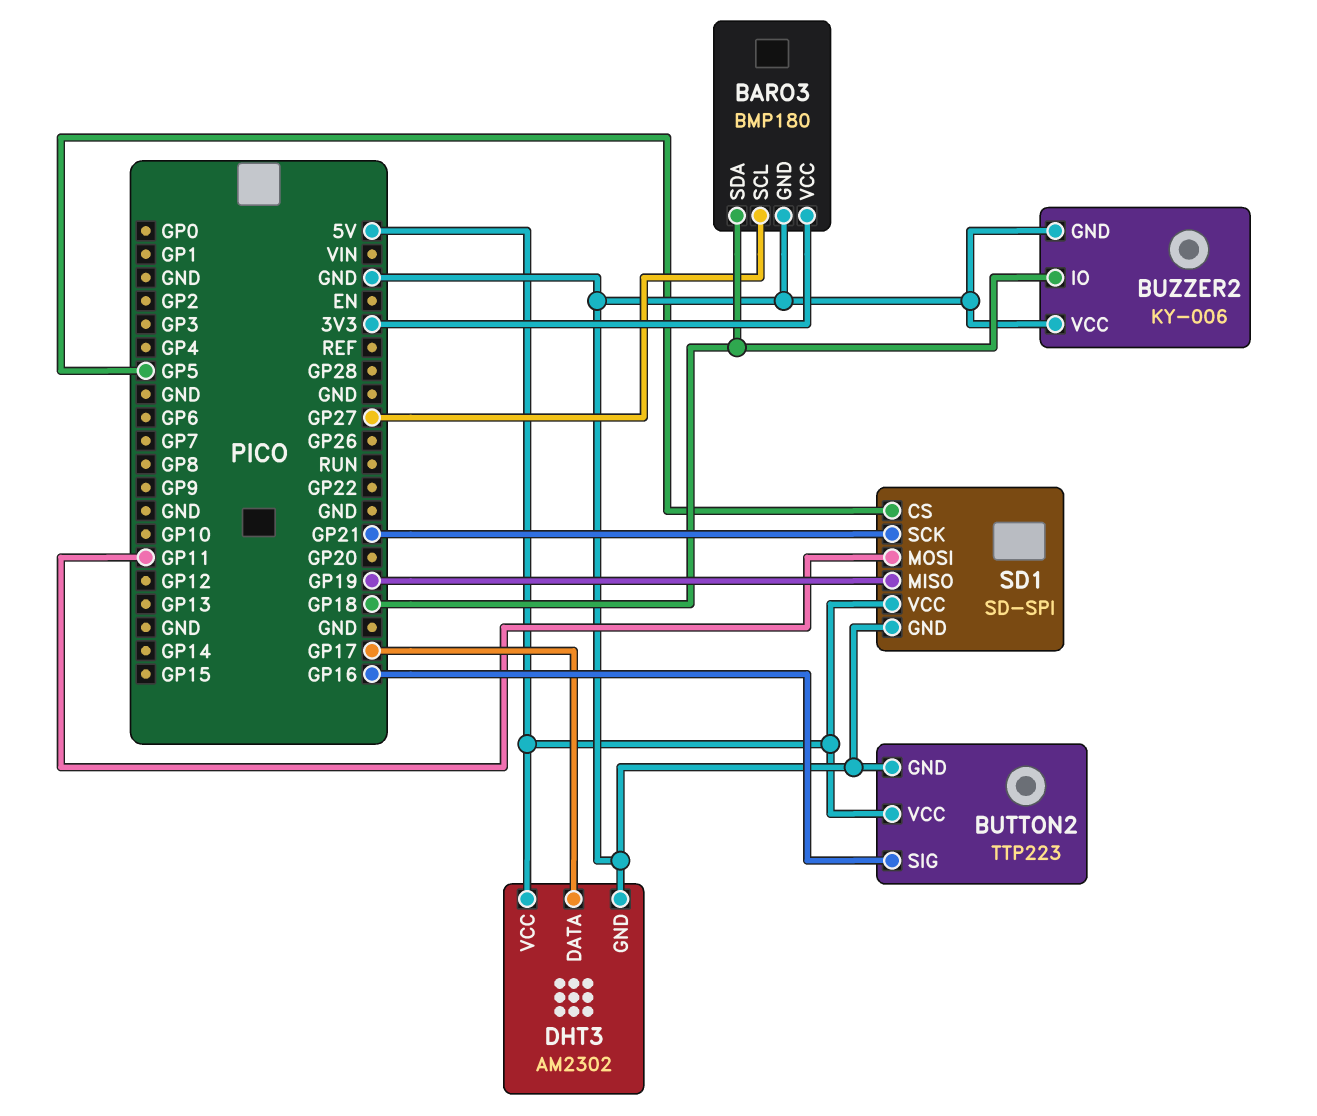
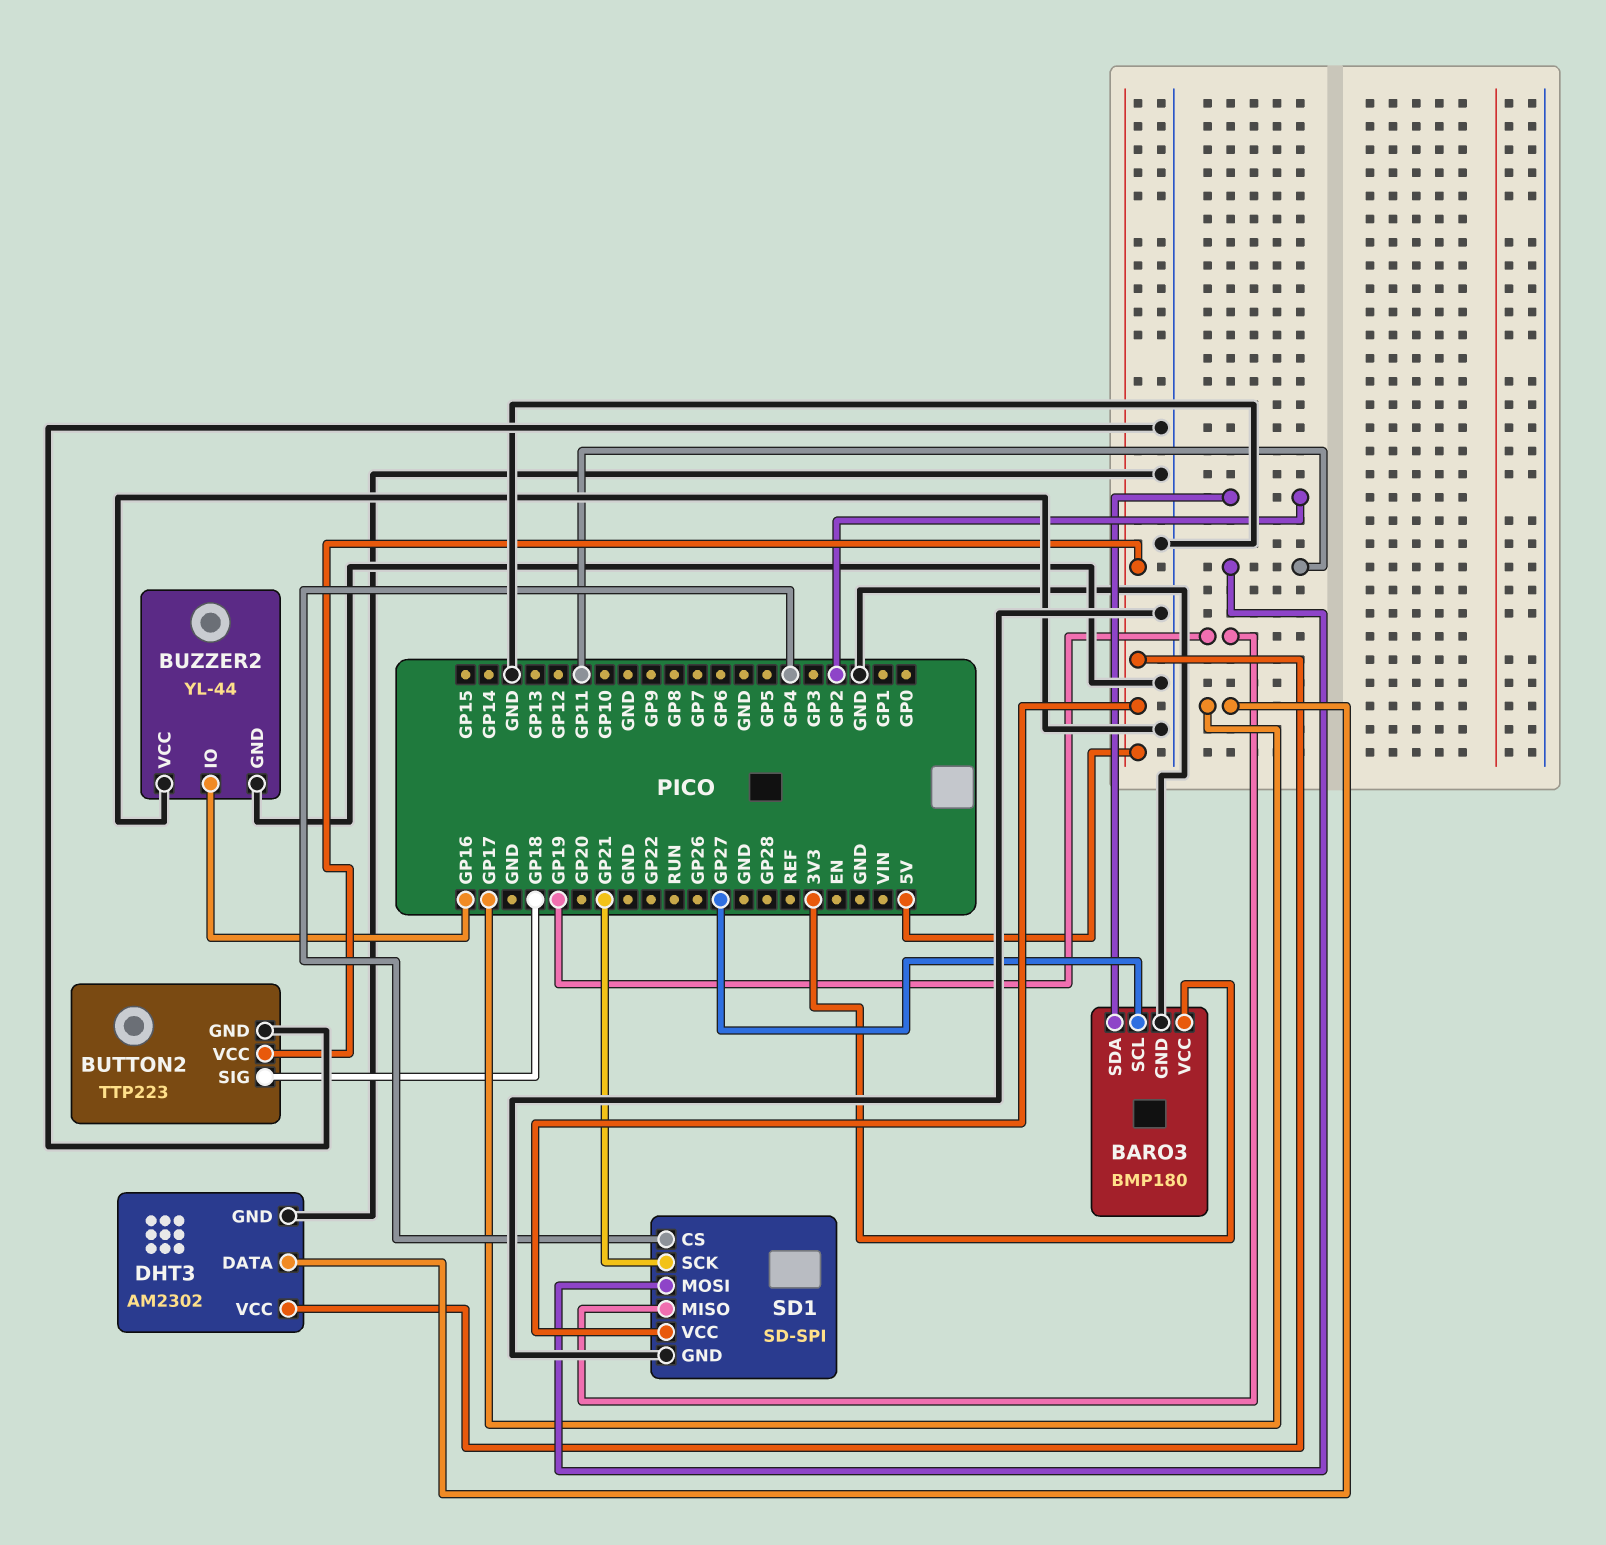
BARO3 pin SDA: GP18 -> GP2
BUTTON2 pin SIG: GP16 -> GP18
BUZZER2: KY-006 -> YL-44
BUZZER2 pin IO: GP18 -> GP16
SD1 pin CS: GP5 -> GP4

